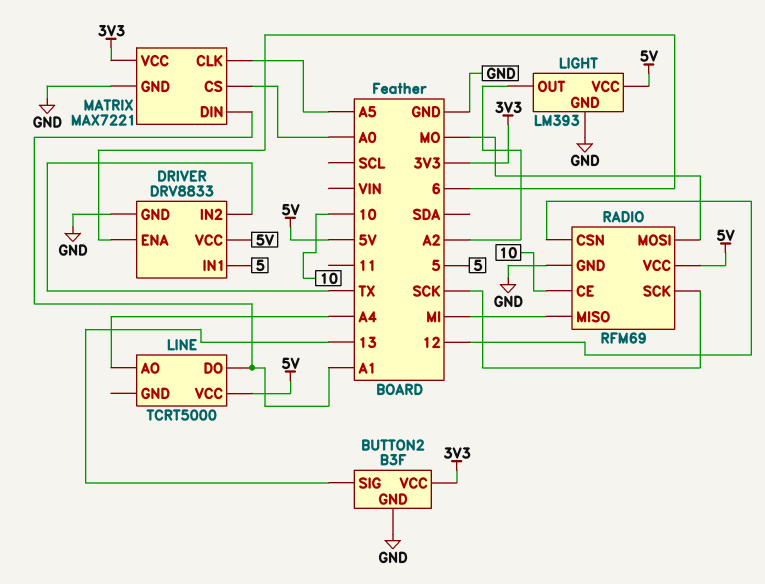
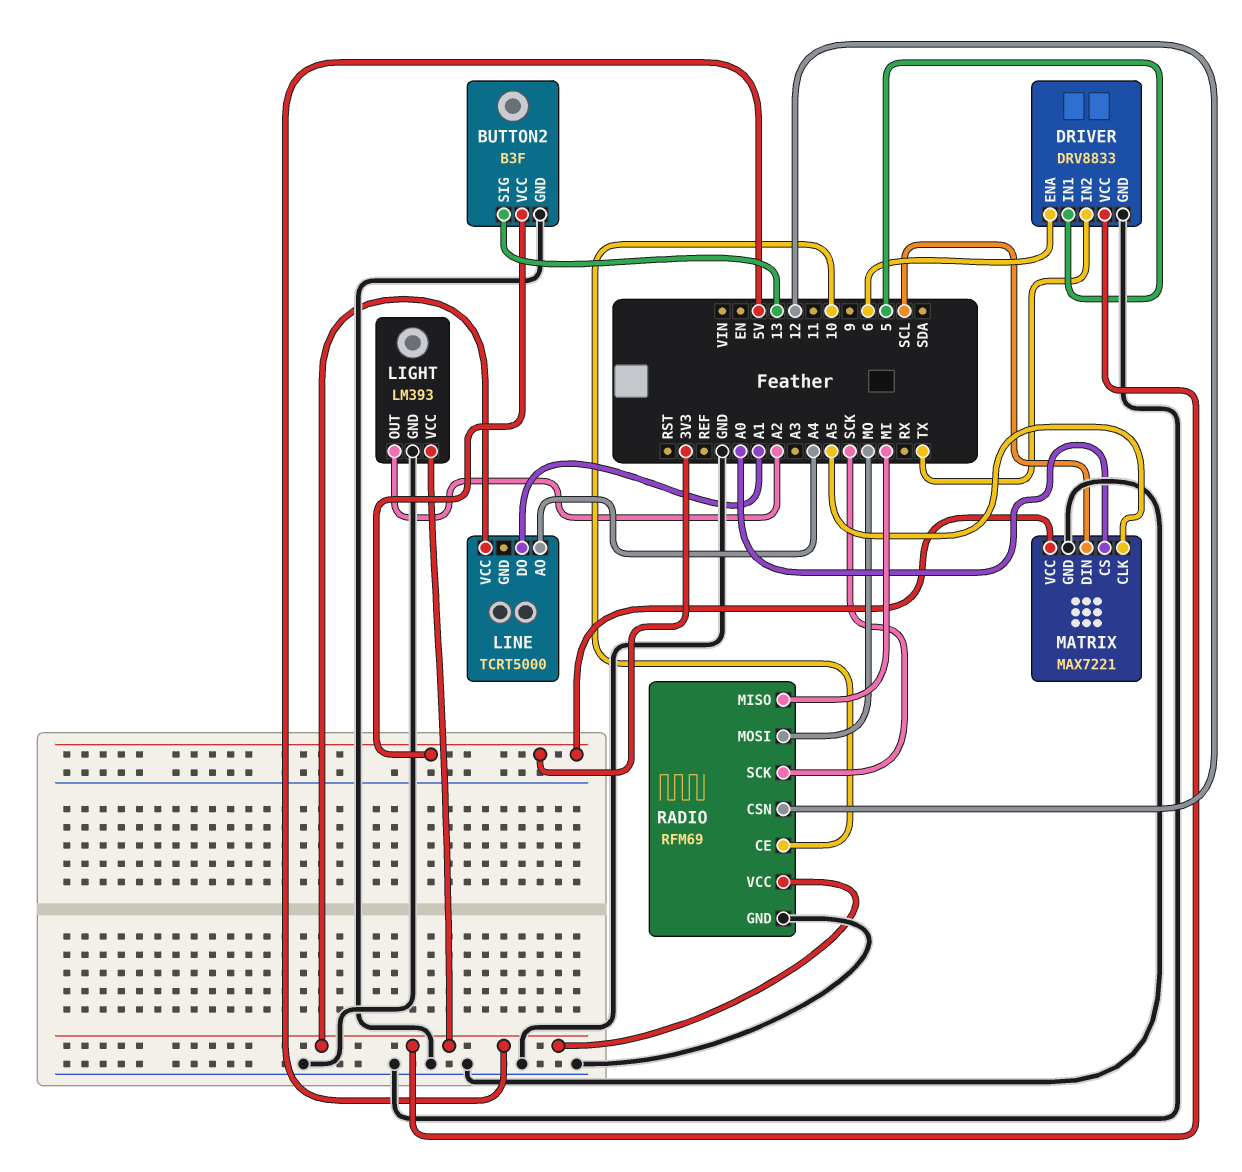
MATRIX pin DIN: A1 -> SCL

